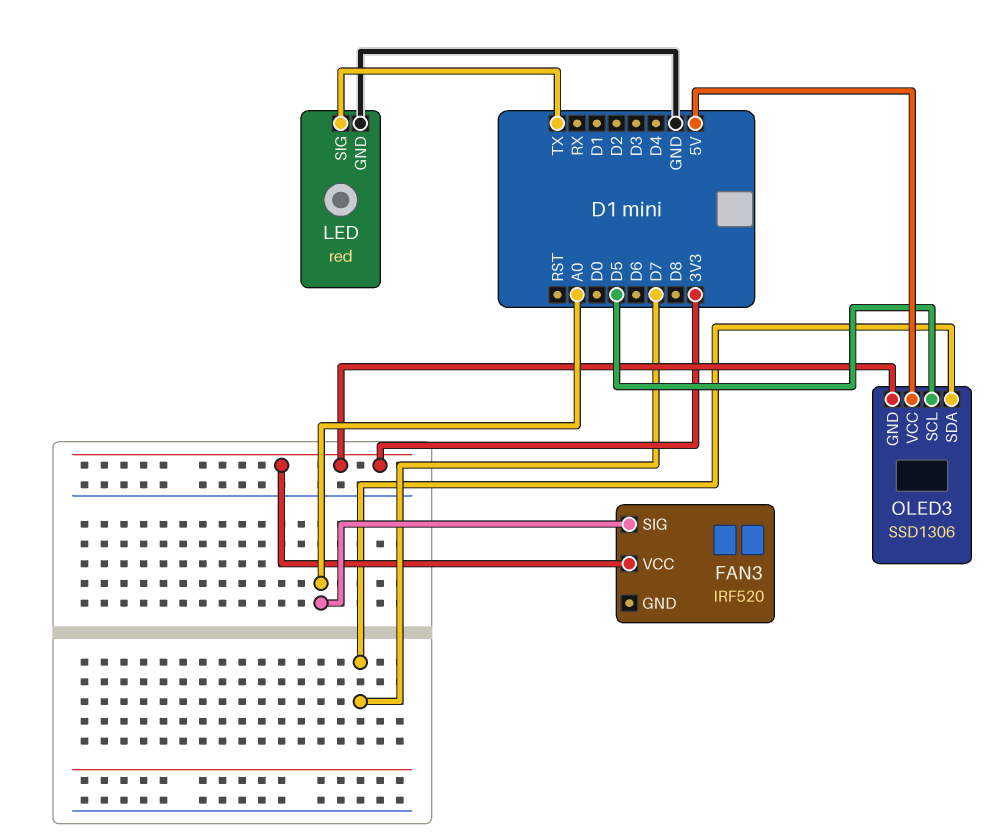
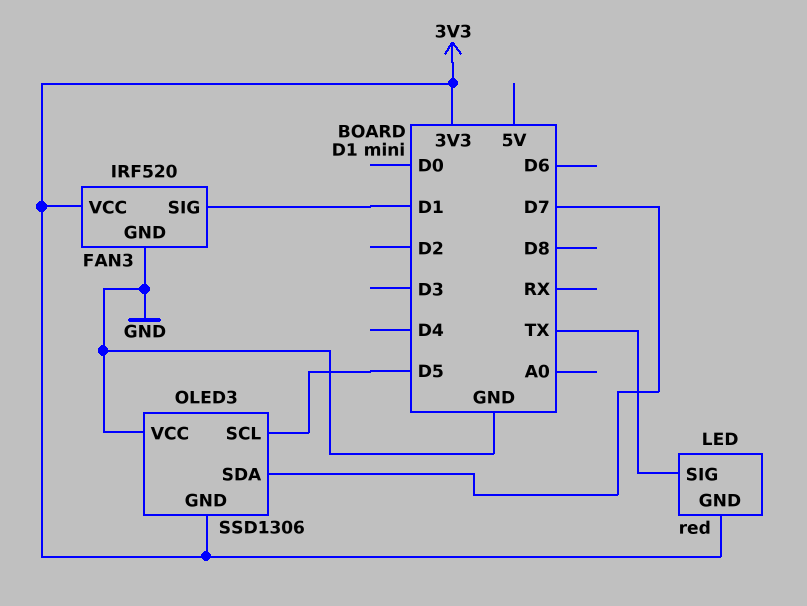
FAN3 pin GND: none -> GND
FAN3 pin SIG: A0 -> D1
LED pin GND: GND -> 3V3
OLED3 pin VCC: 5V -> GND

